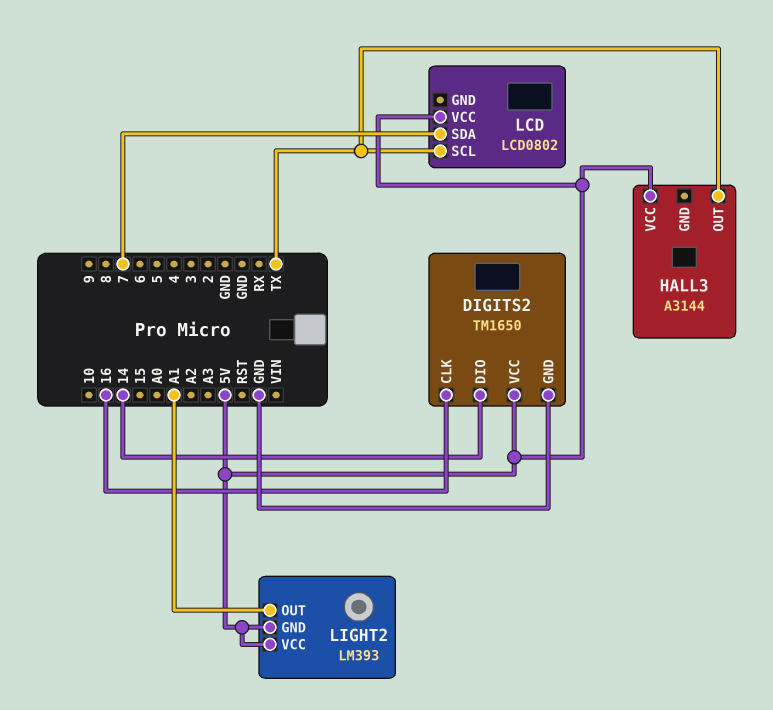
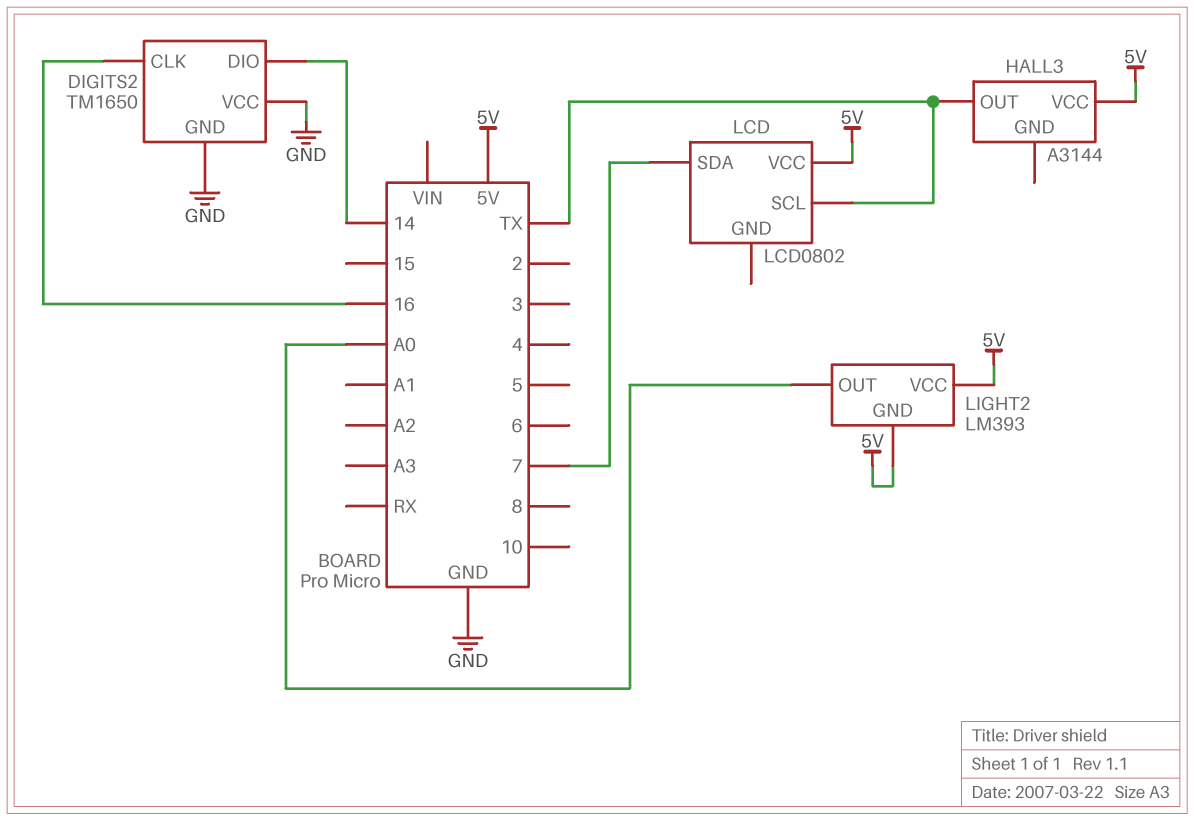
DIGITS2 pin VCC: 5V -> GND
LIGHT2 pin OUT: A1 -> A0

